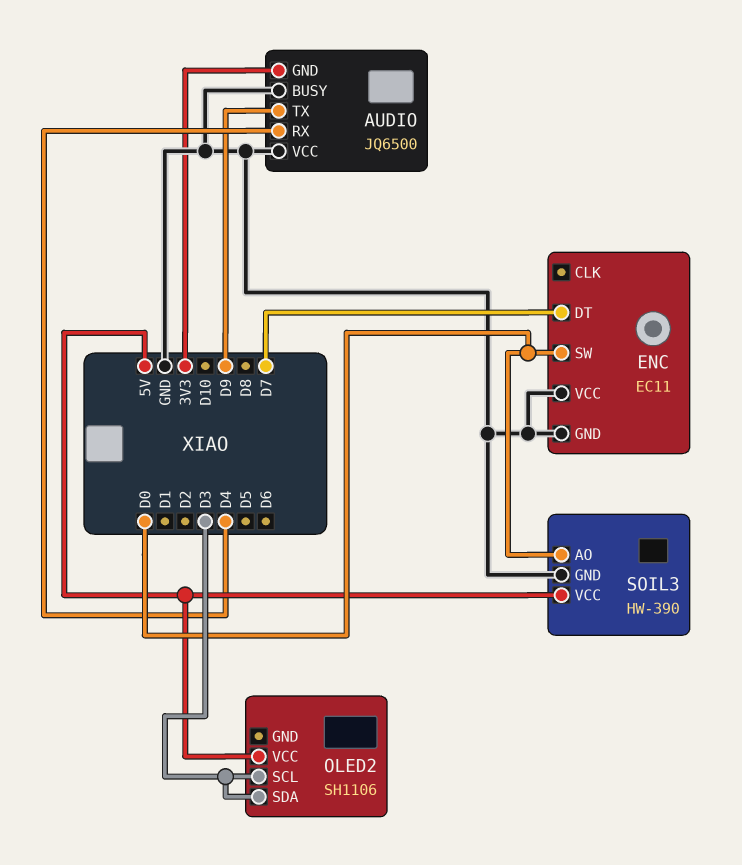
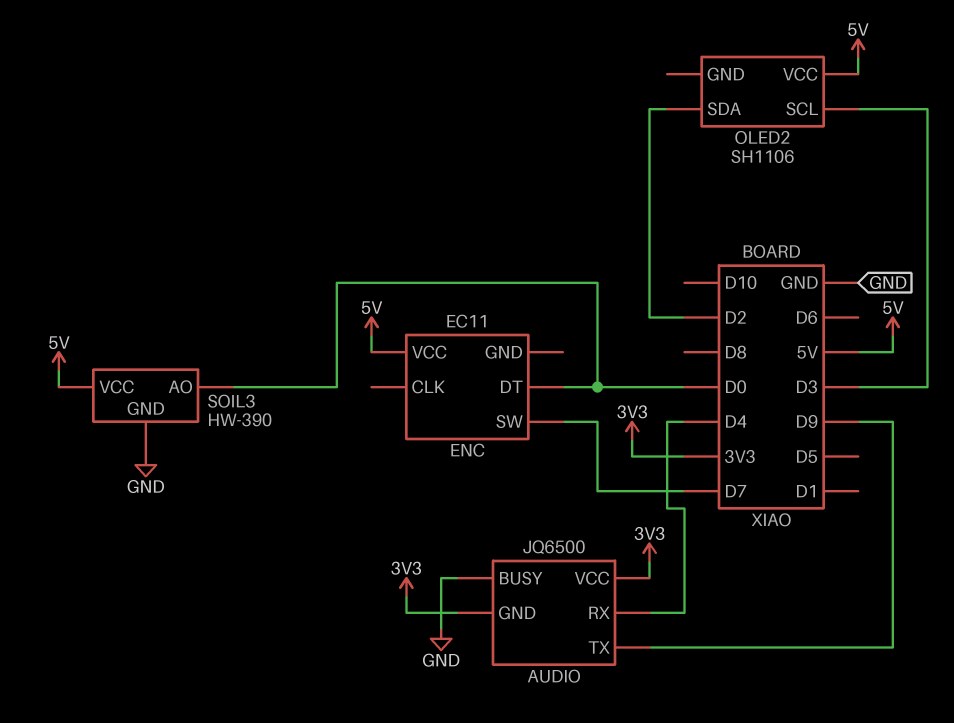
AUDIO pin VCC: GND -> 3V3
ENC pin DT: D7 -> D0
ENC pin GND: GND -> none
ENC pin SW: D0 -> D7
ENC pin VCC: GND -> 5V
OLED2 pin SDA: D3 -> D2

